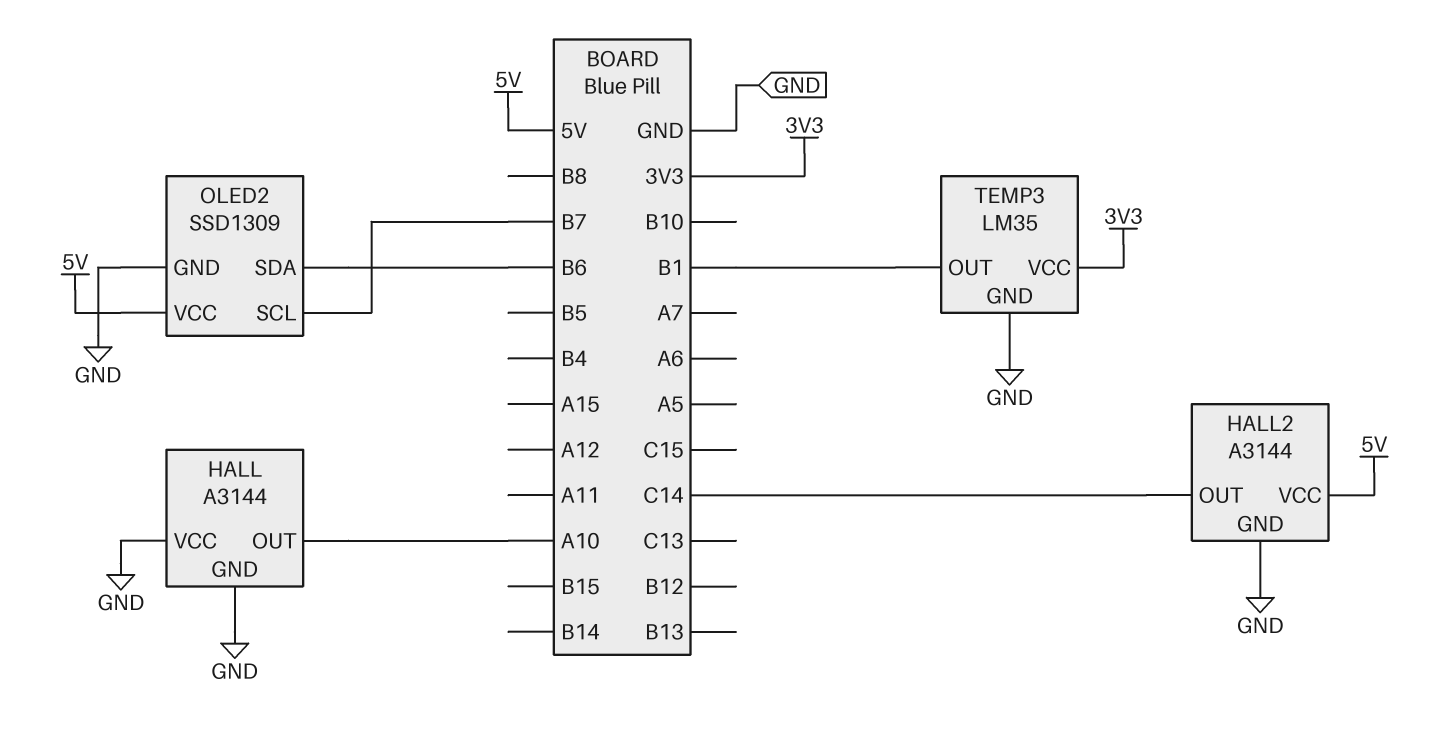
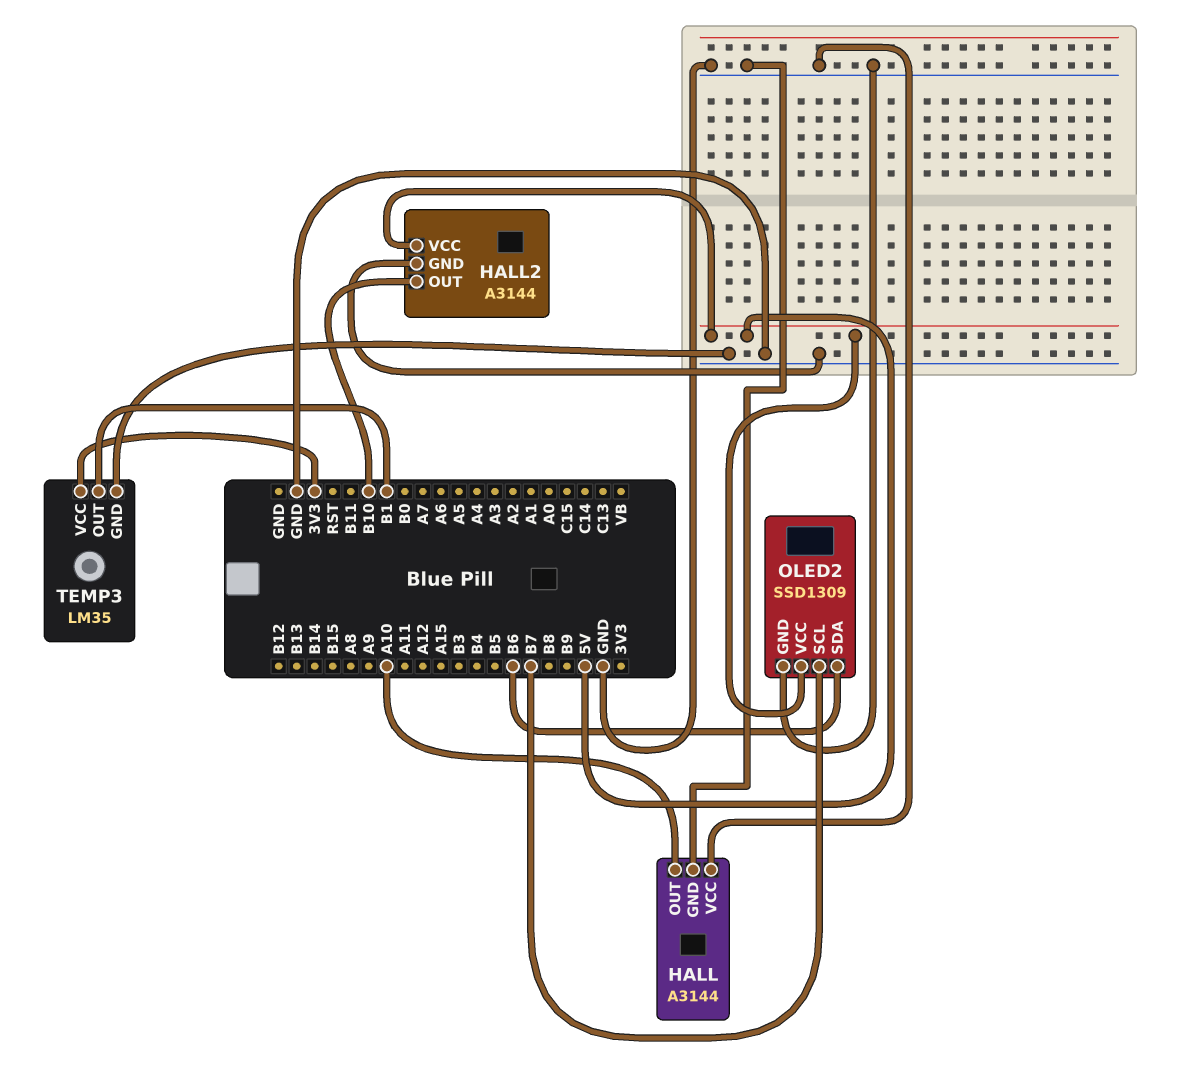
HALL2 pin OUT: C14 -> B10

